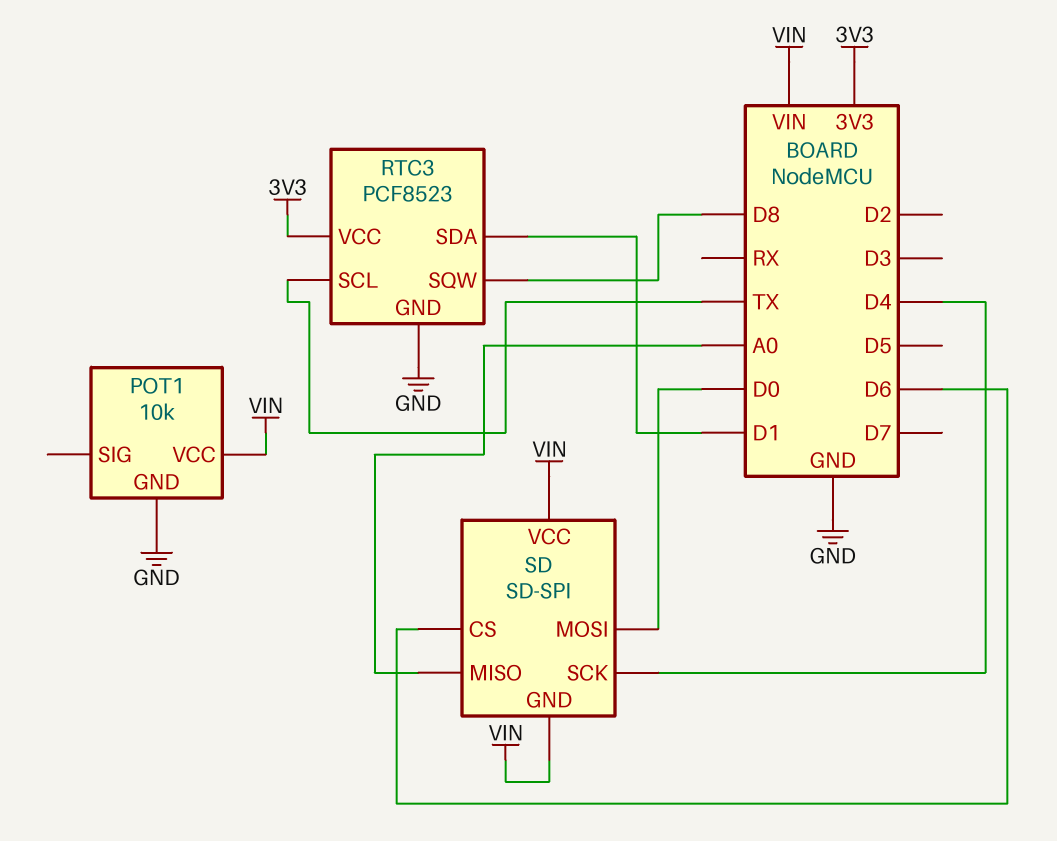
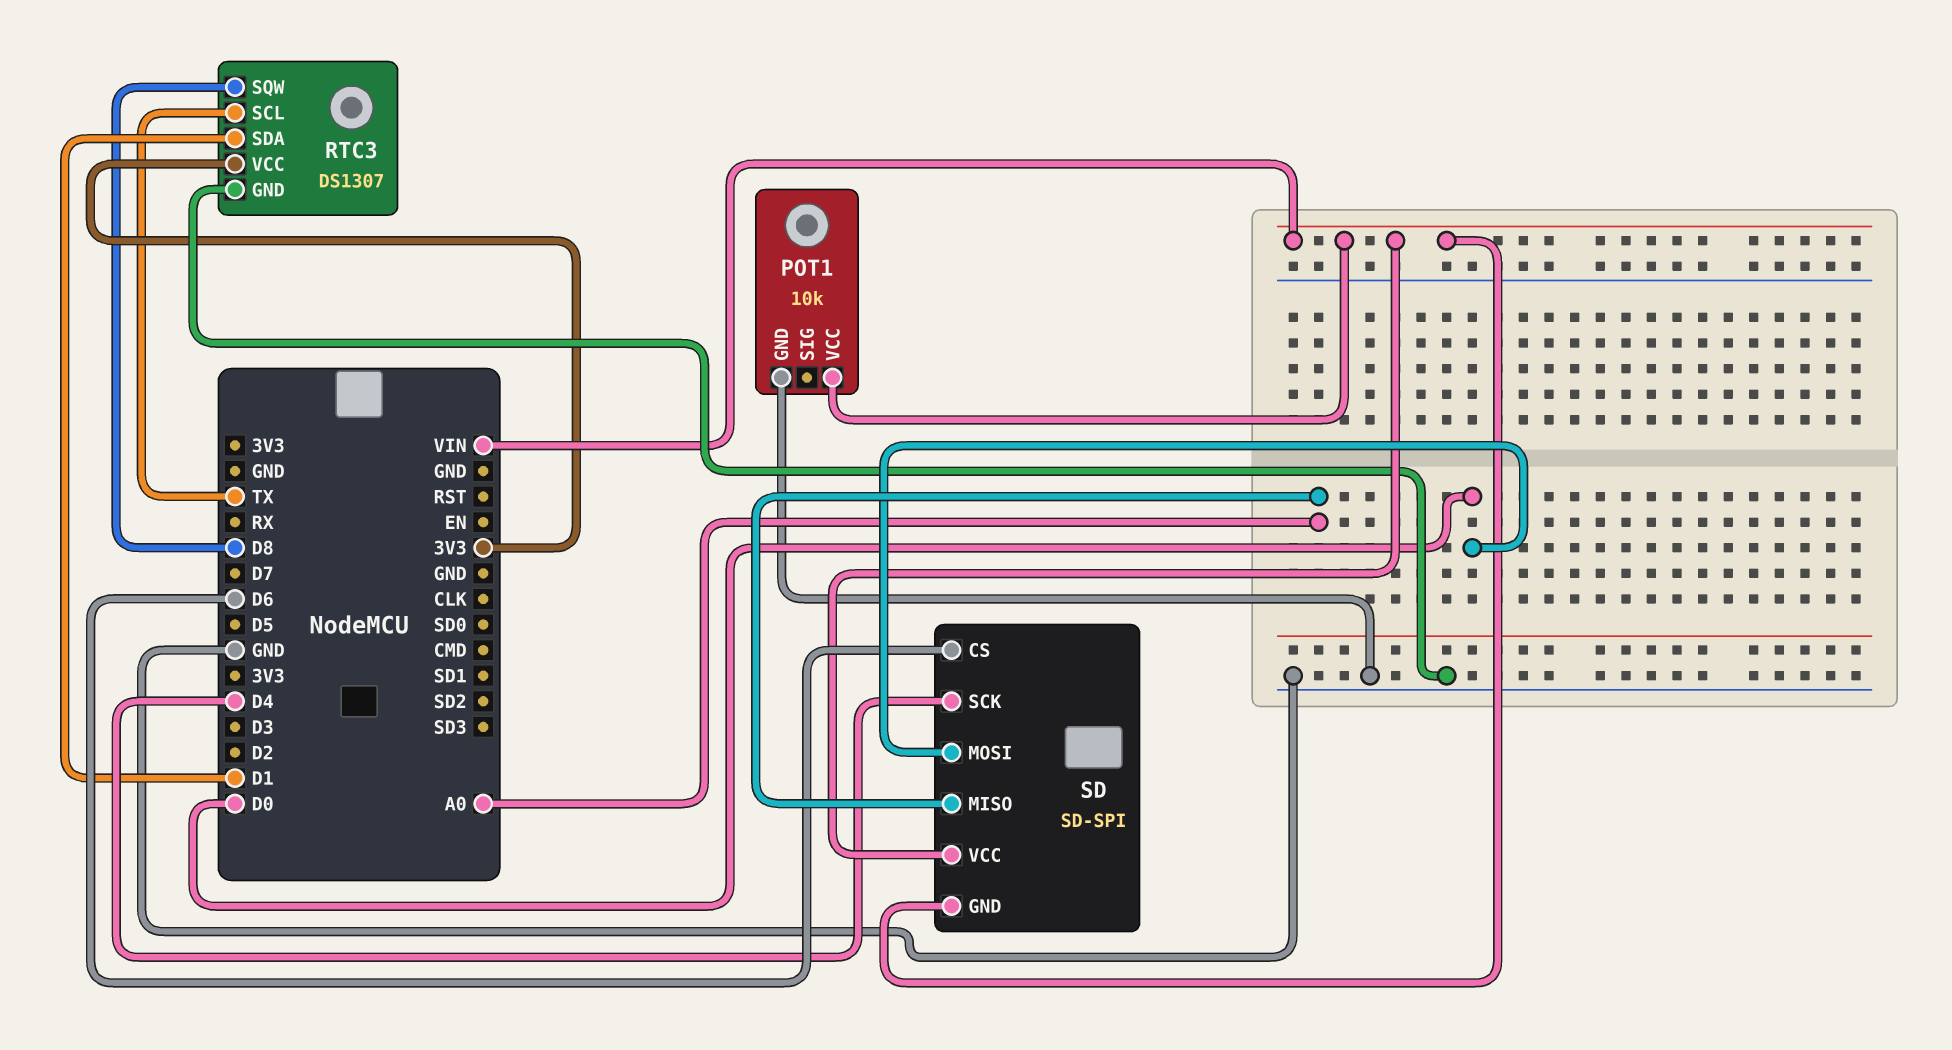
RTC3: PCF8523 -> DS1307

